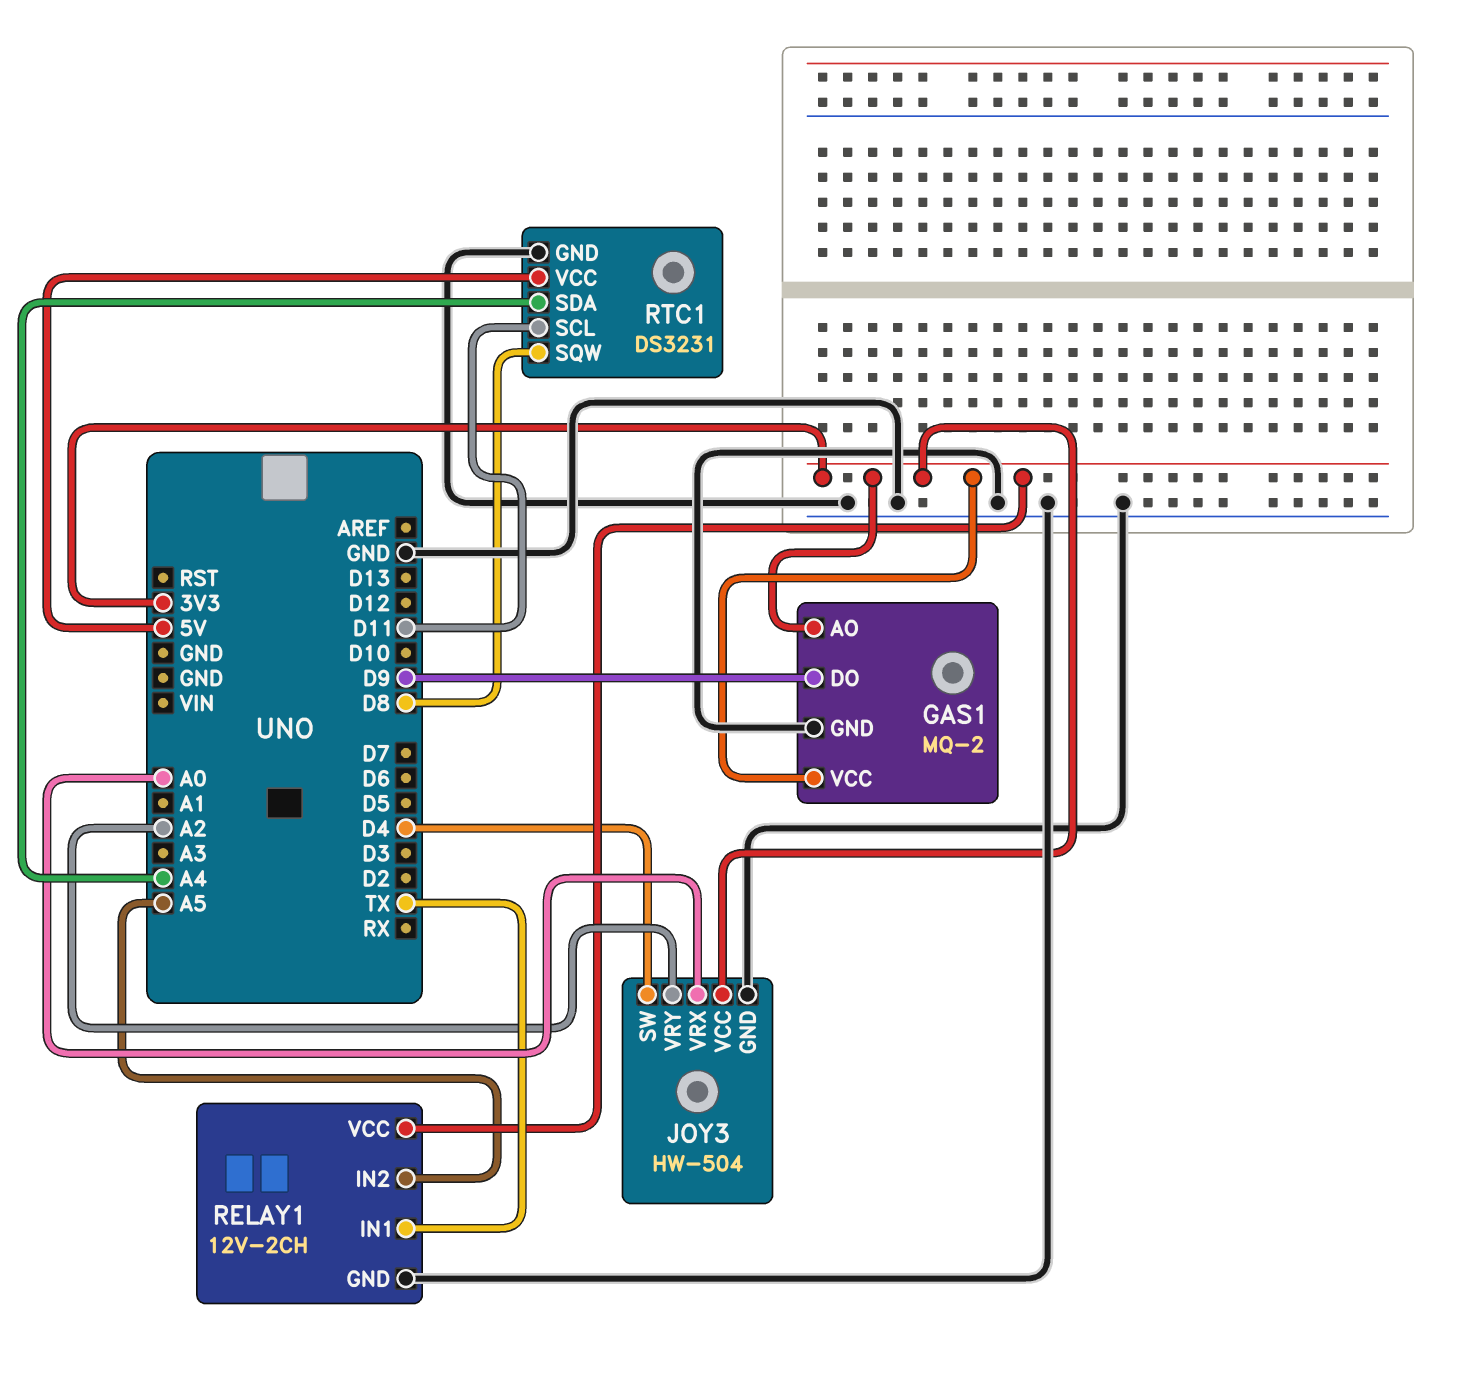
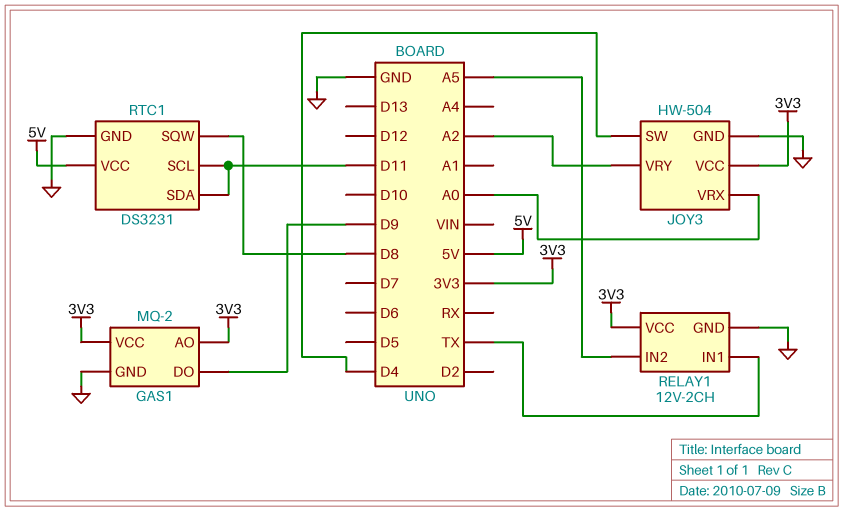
RTC1 pin SDA: A4 -> D11

